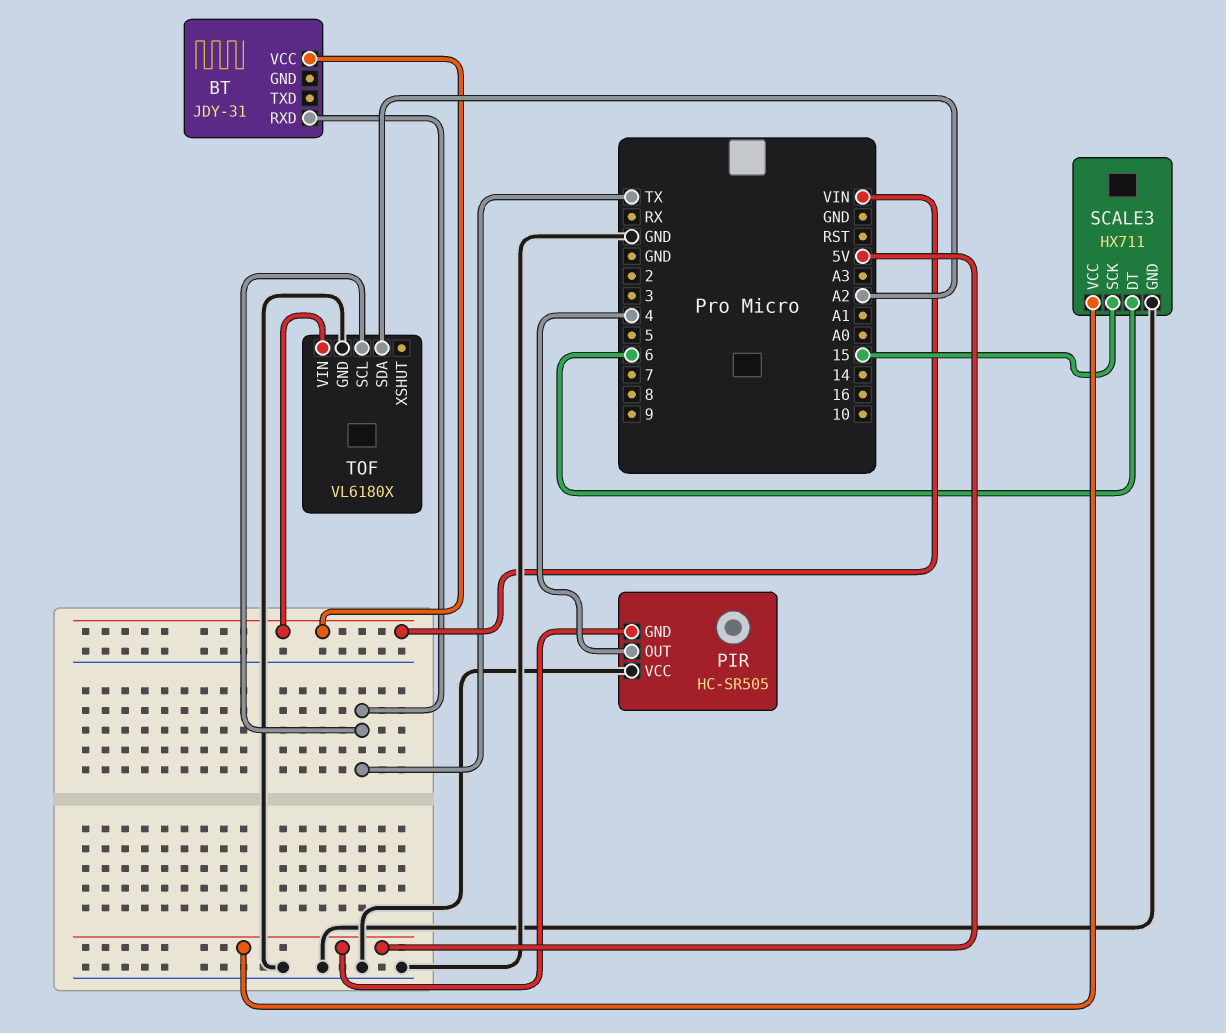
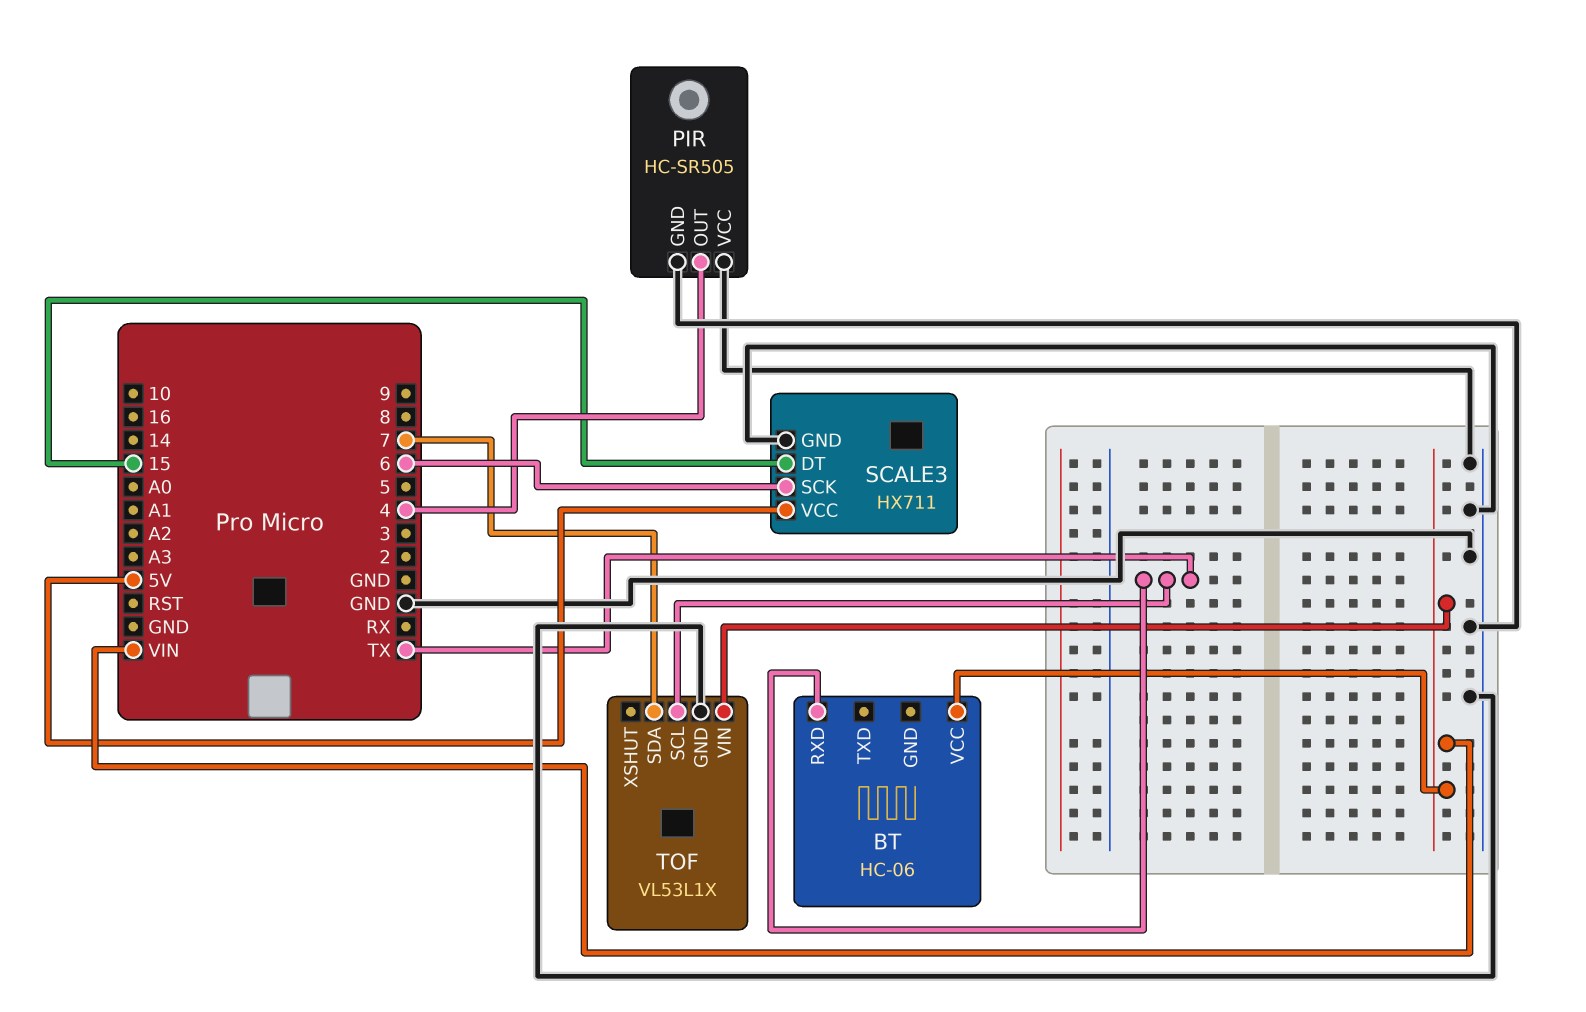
BT: JDY-31 -> HC-06
PIR pin GND: 5V -> GND
SCALE3 pin DT: 6 -> 15
SCALE3 pin SCK: 15 -> 6
TOF: VL6180X -> VL53L1X
TOF pin SDA: A2 -> 7

